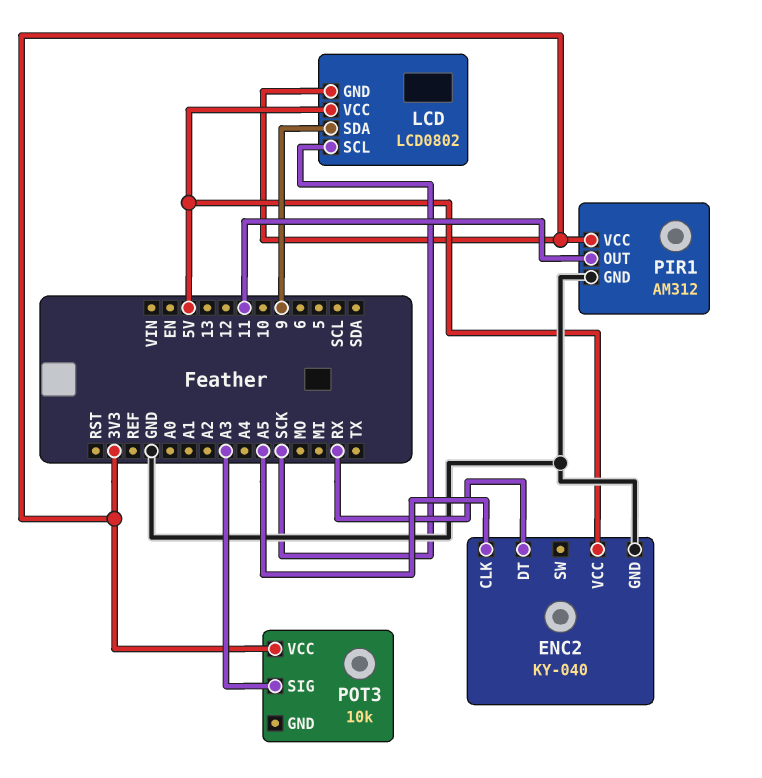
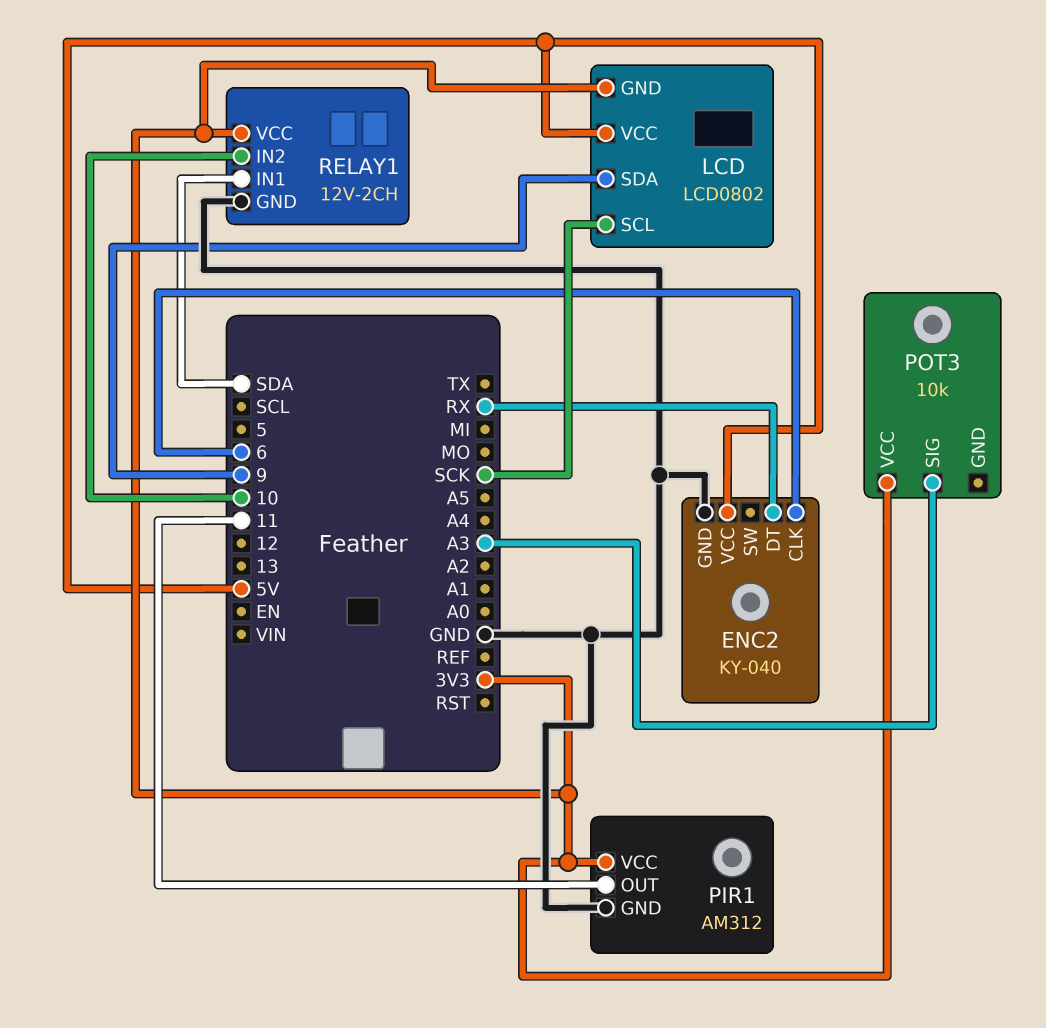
ENC2 pin CLK: A5 -> 6
RELAY1: none -> 12V-2CH
RELAY1 pin GND: none -> GND
RELAY1 pin IN1: none -> SDA
RELAY1 pin IN2: none -> 10
RELAY1 pin VCC: none -> 3V3

